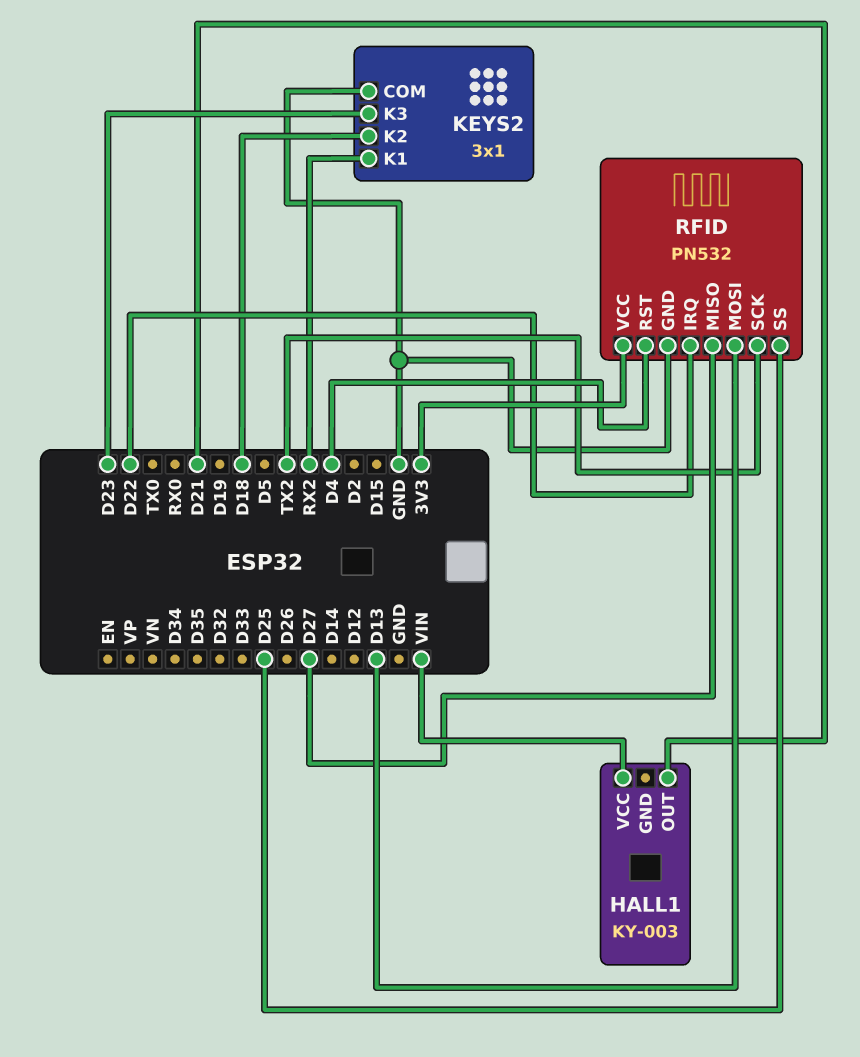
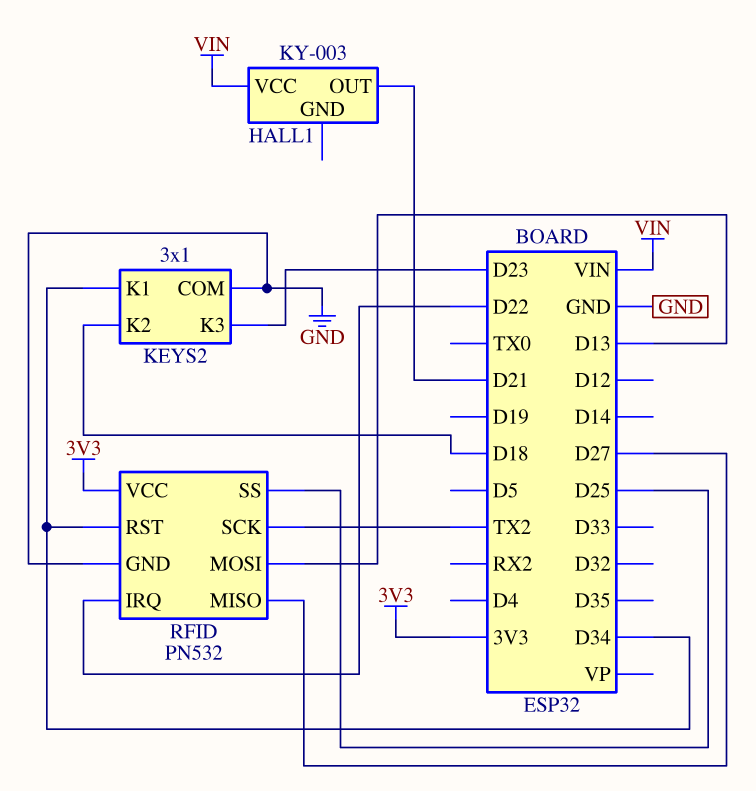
KEYS2 pin K1: RX2 -> D34
RFID pin RST: D4 -> D34

